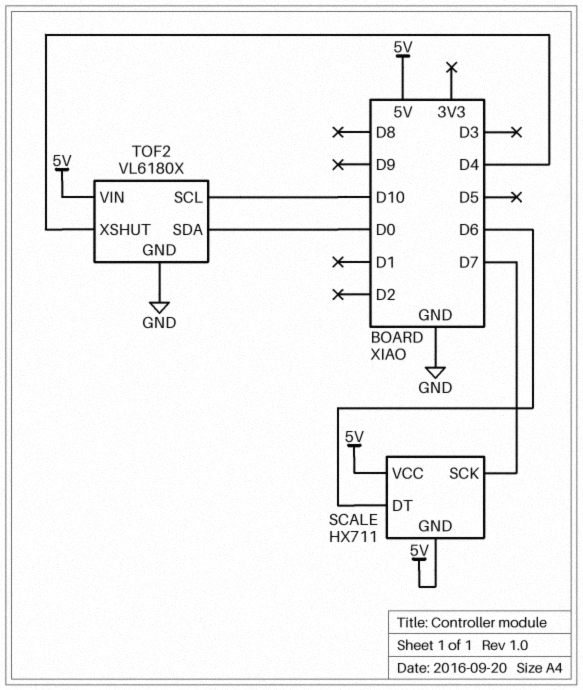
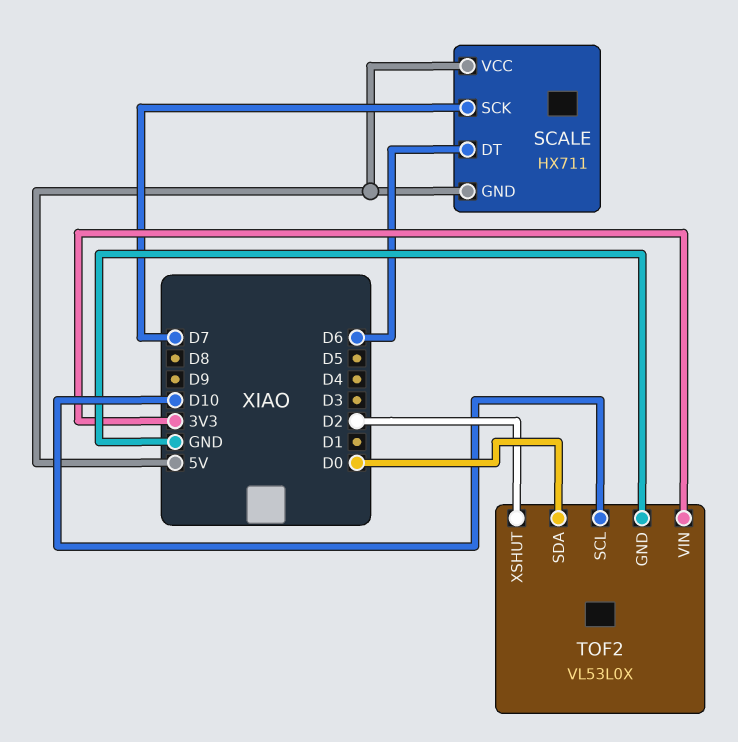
TOF2: VL6180X -> VL53L0X
TOF2 pin VIN: 5V -> 3V3
TOF2 pin XSHUT: D4 -> D2

